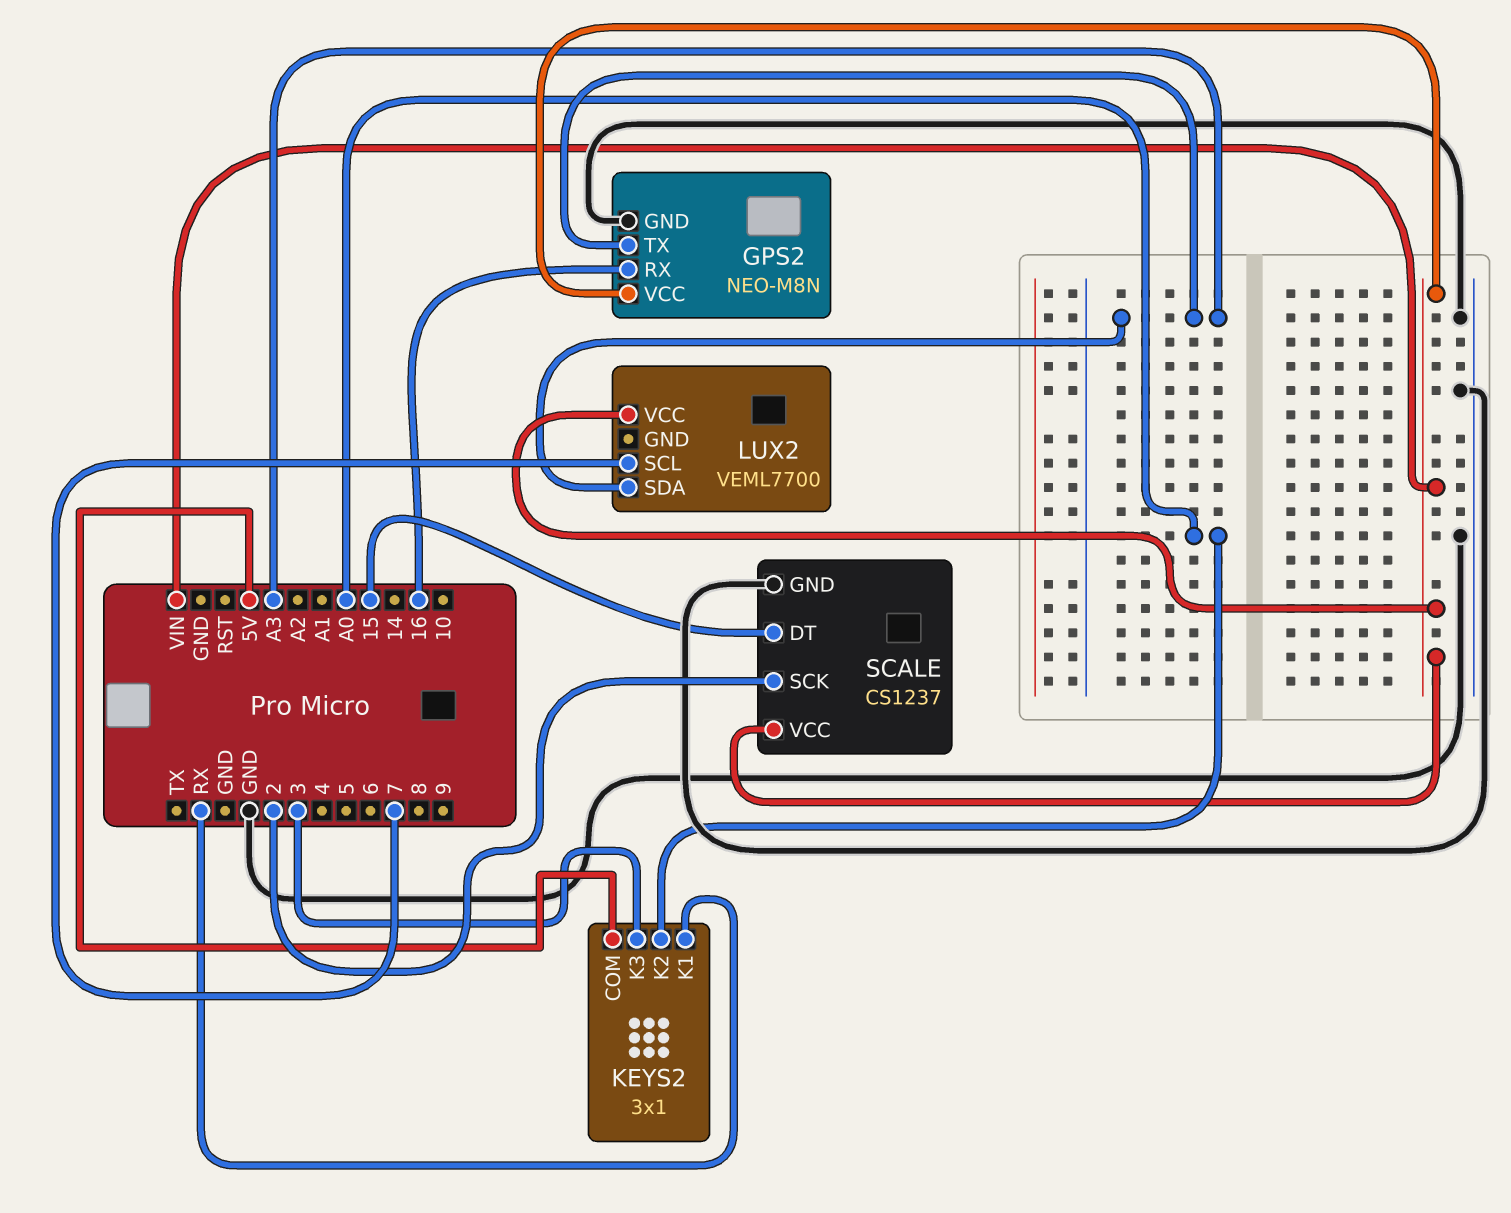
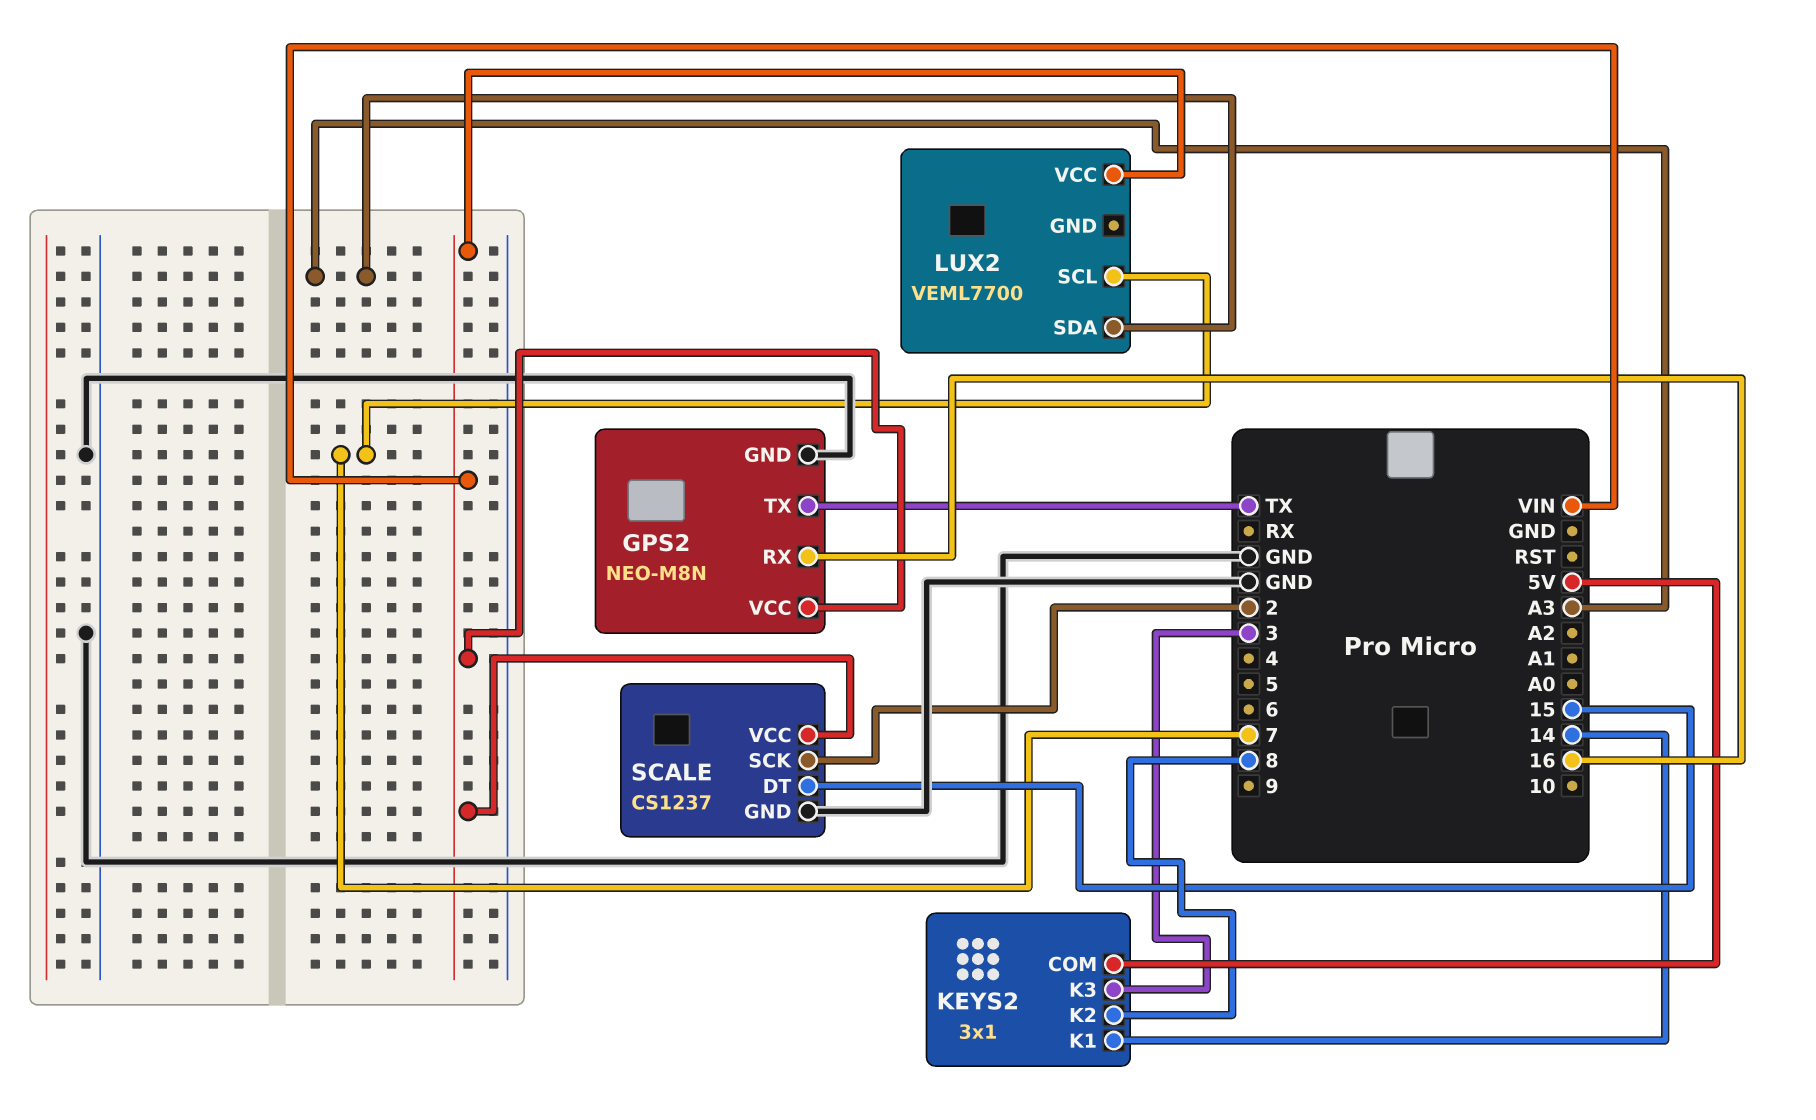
GPS2 pin TX: A3 -> TX
KEYS2 pin K1: RX -> 14
KEYS2 pin K2: A0 -> 8

